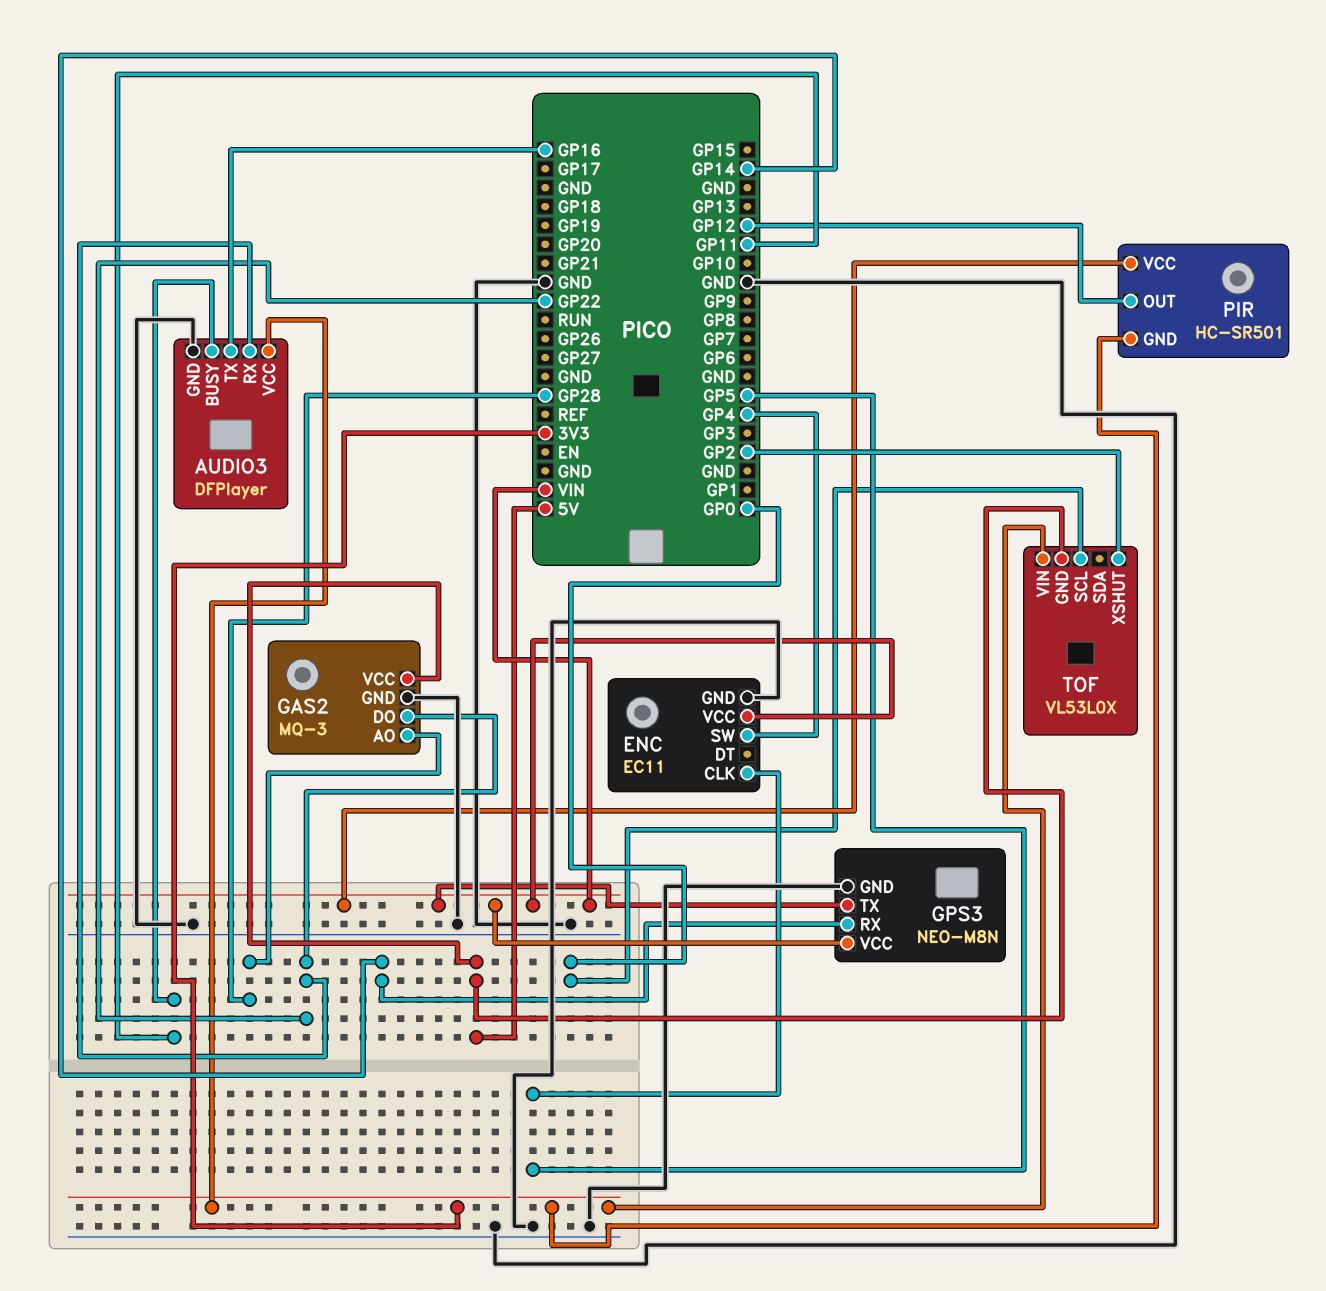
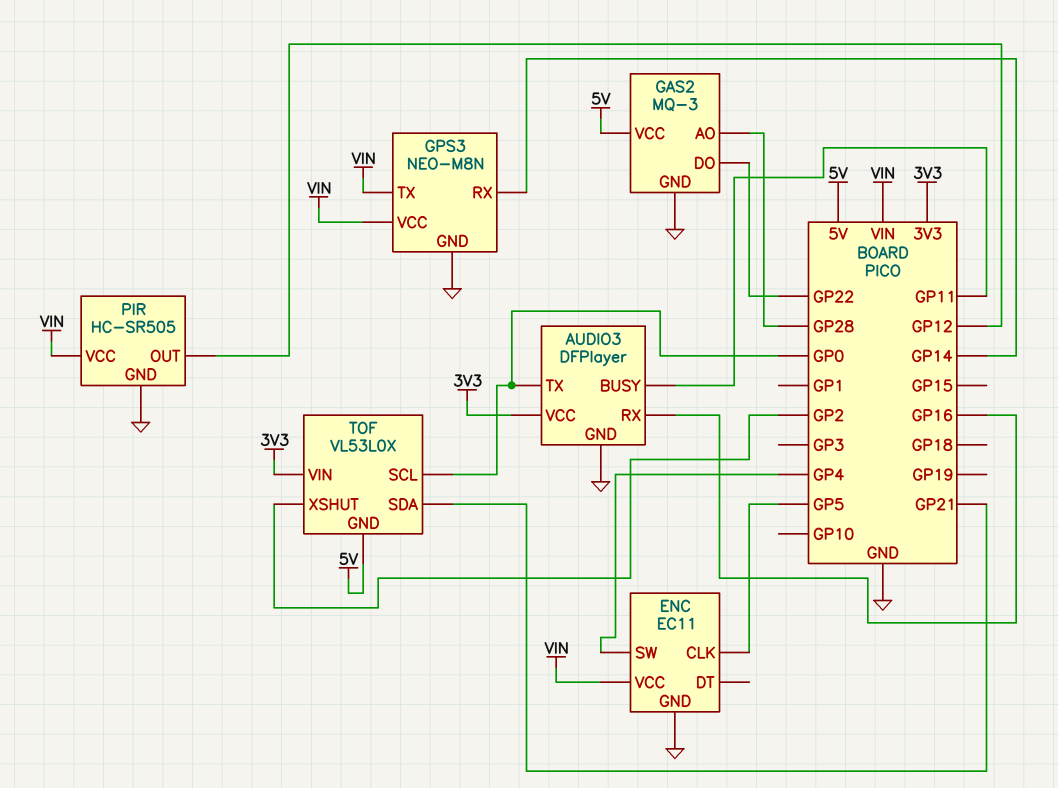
AUDIO3 pin RX: GP22 -> GP16
AUDIO3 pin TX: GP16 -> GP0
PIR: HC-SR501 -> HC-SR505
PIR pin GND: 3V3 -> GND
TOF pin SDA: none -> GP21

